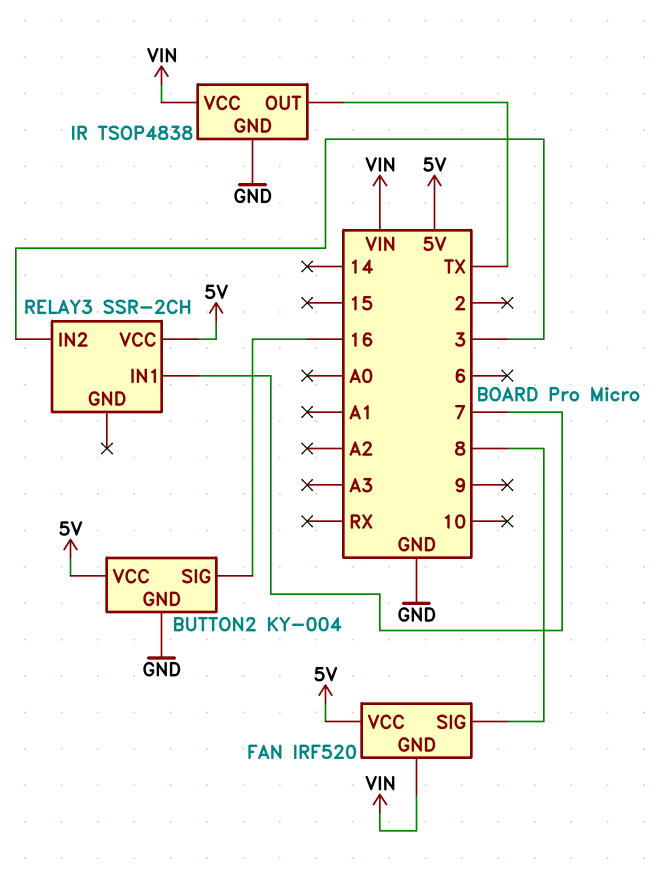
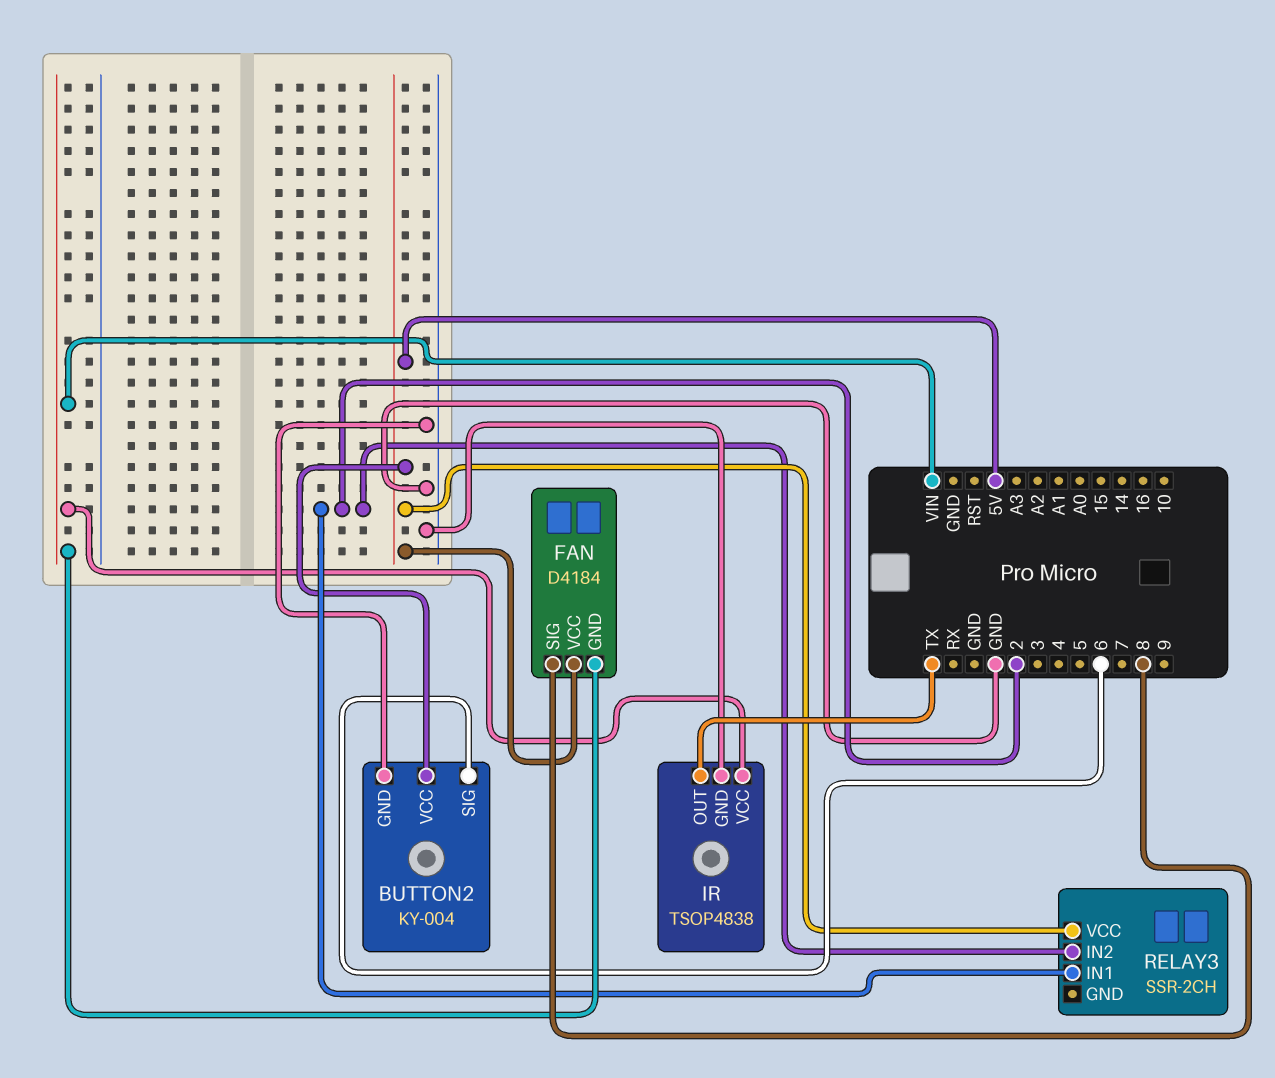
BUTTON2 pin SIG: 16 -> 6
FAN: IRF520 -> D4184
RELAY3 pin IN1: 7 -> 2
RELAY3 pin IN2: 3 -> 2

